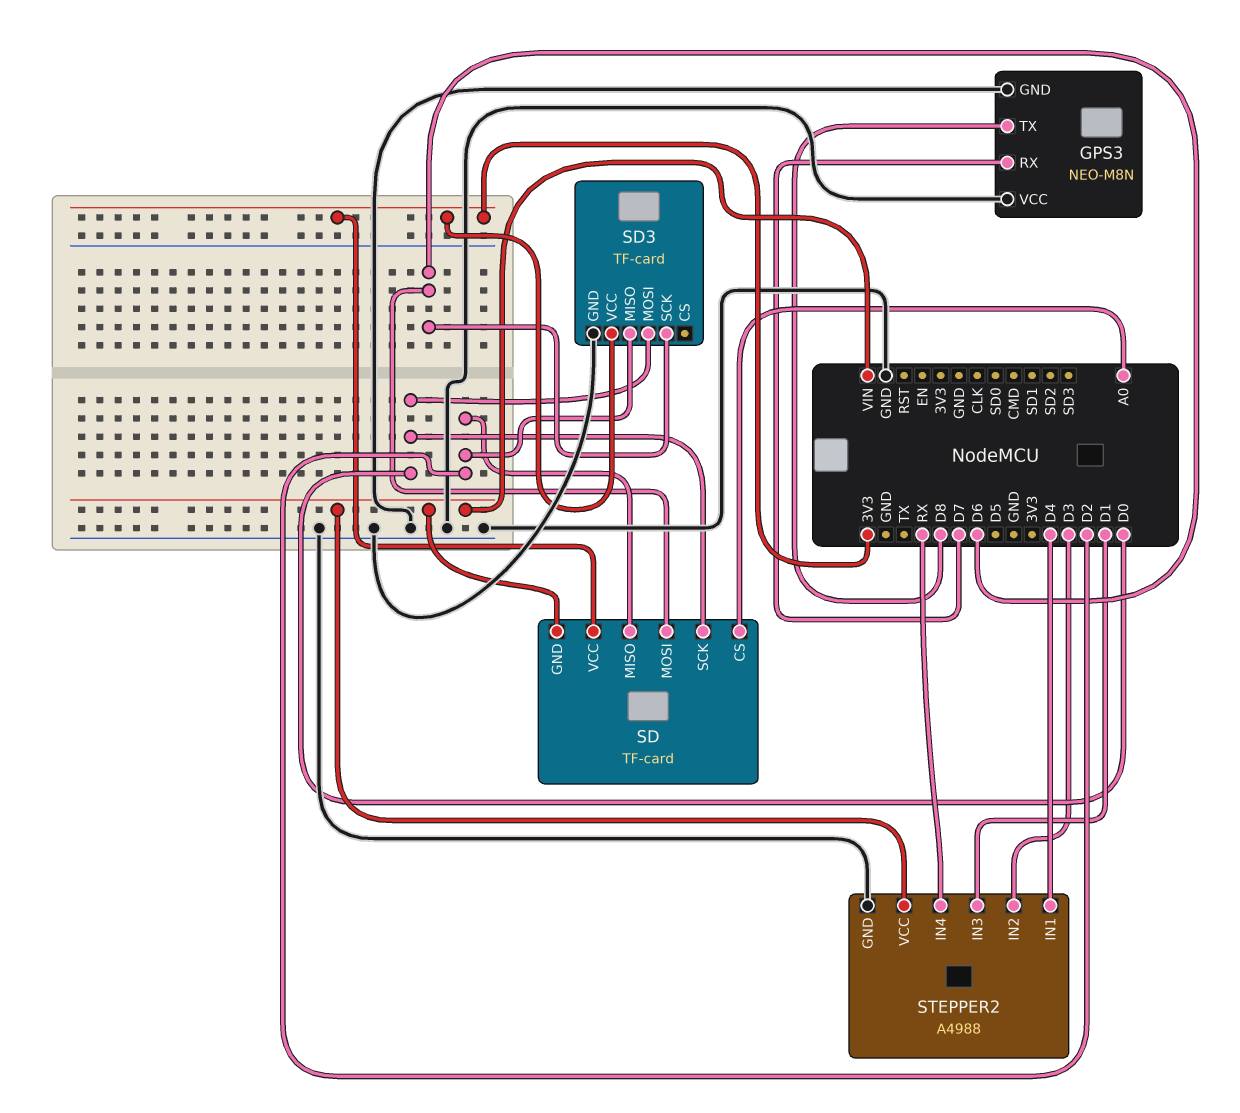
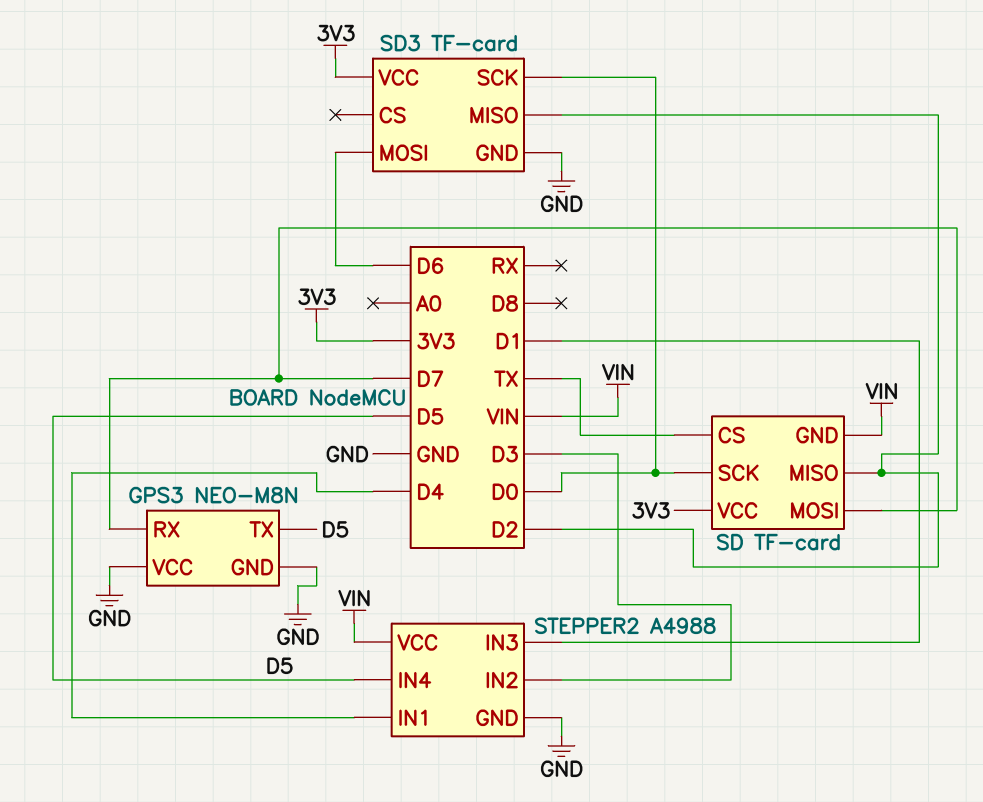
GPS3 pin TX: D8 -> D5
SD pin CS: A0 -> TX
SD pin MOSI: D6 -> D7
SD3 pin MOSI: D0 -> D6
SD3 pin SCK: D6 -> D0
STEPPER2 pin IN4: RX -> D5

